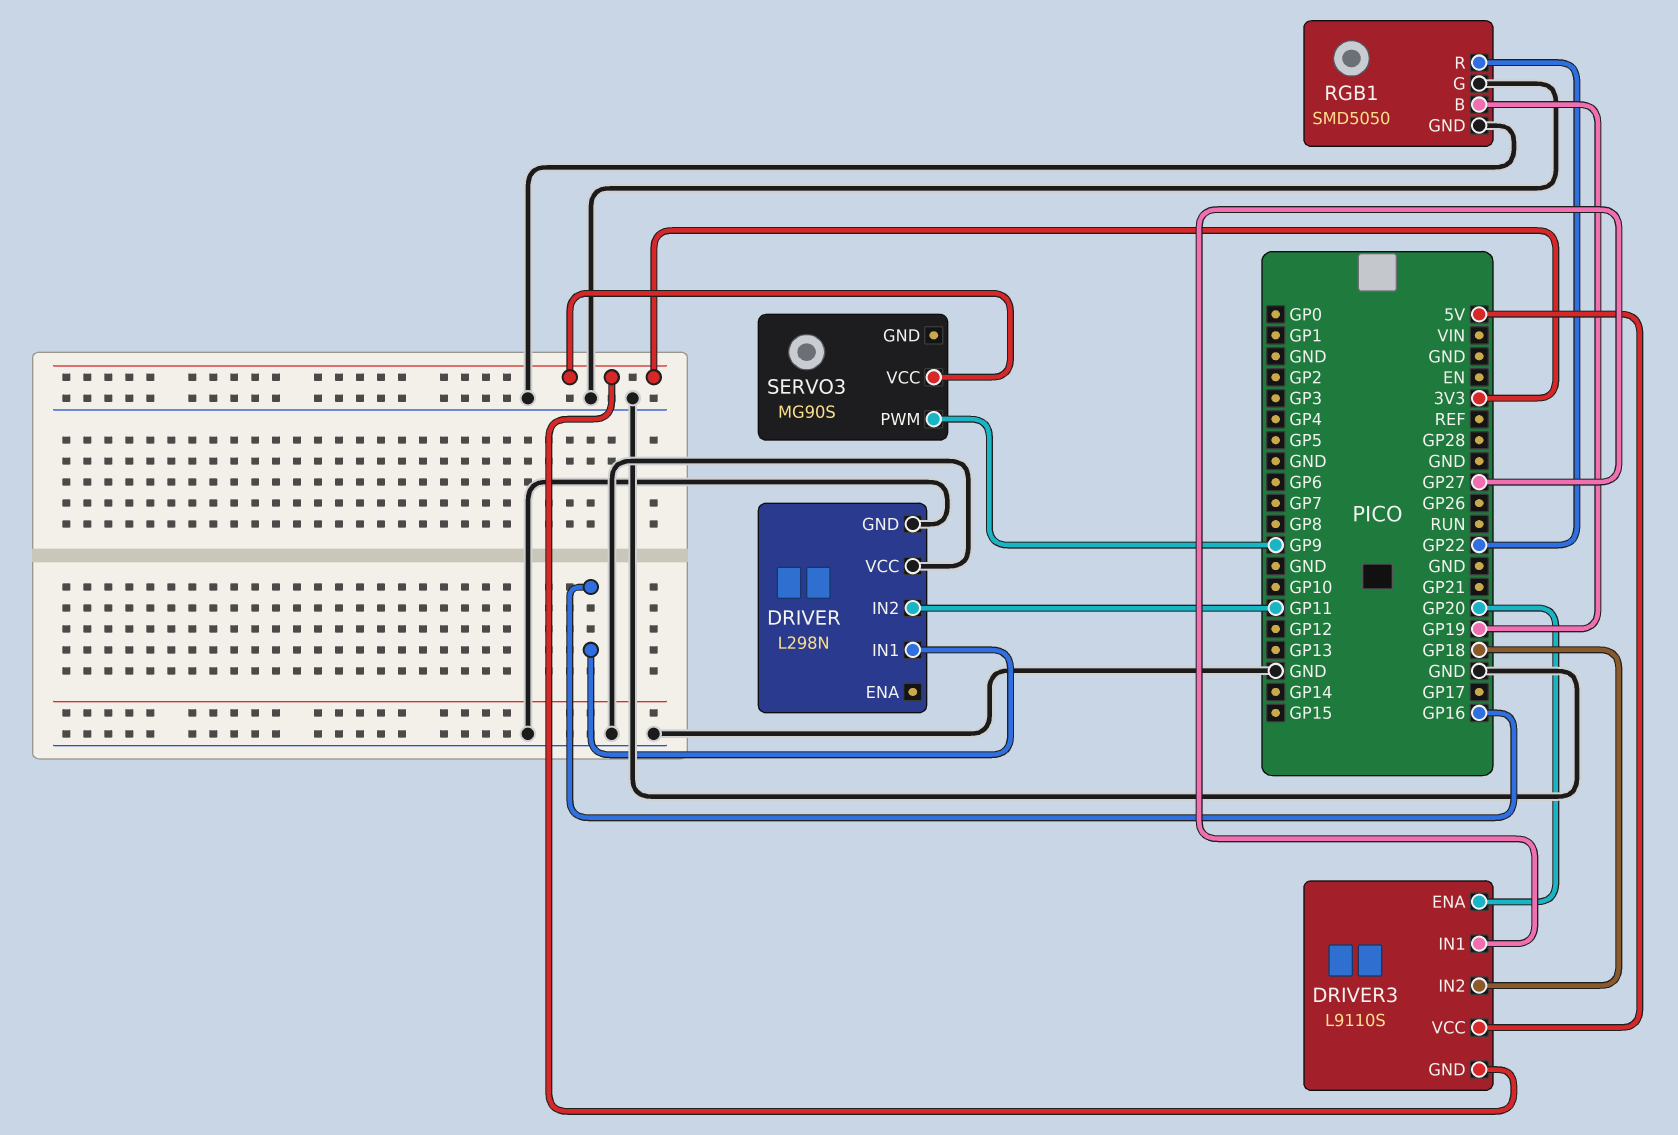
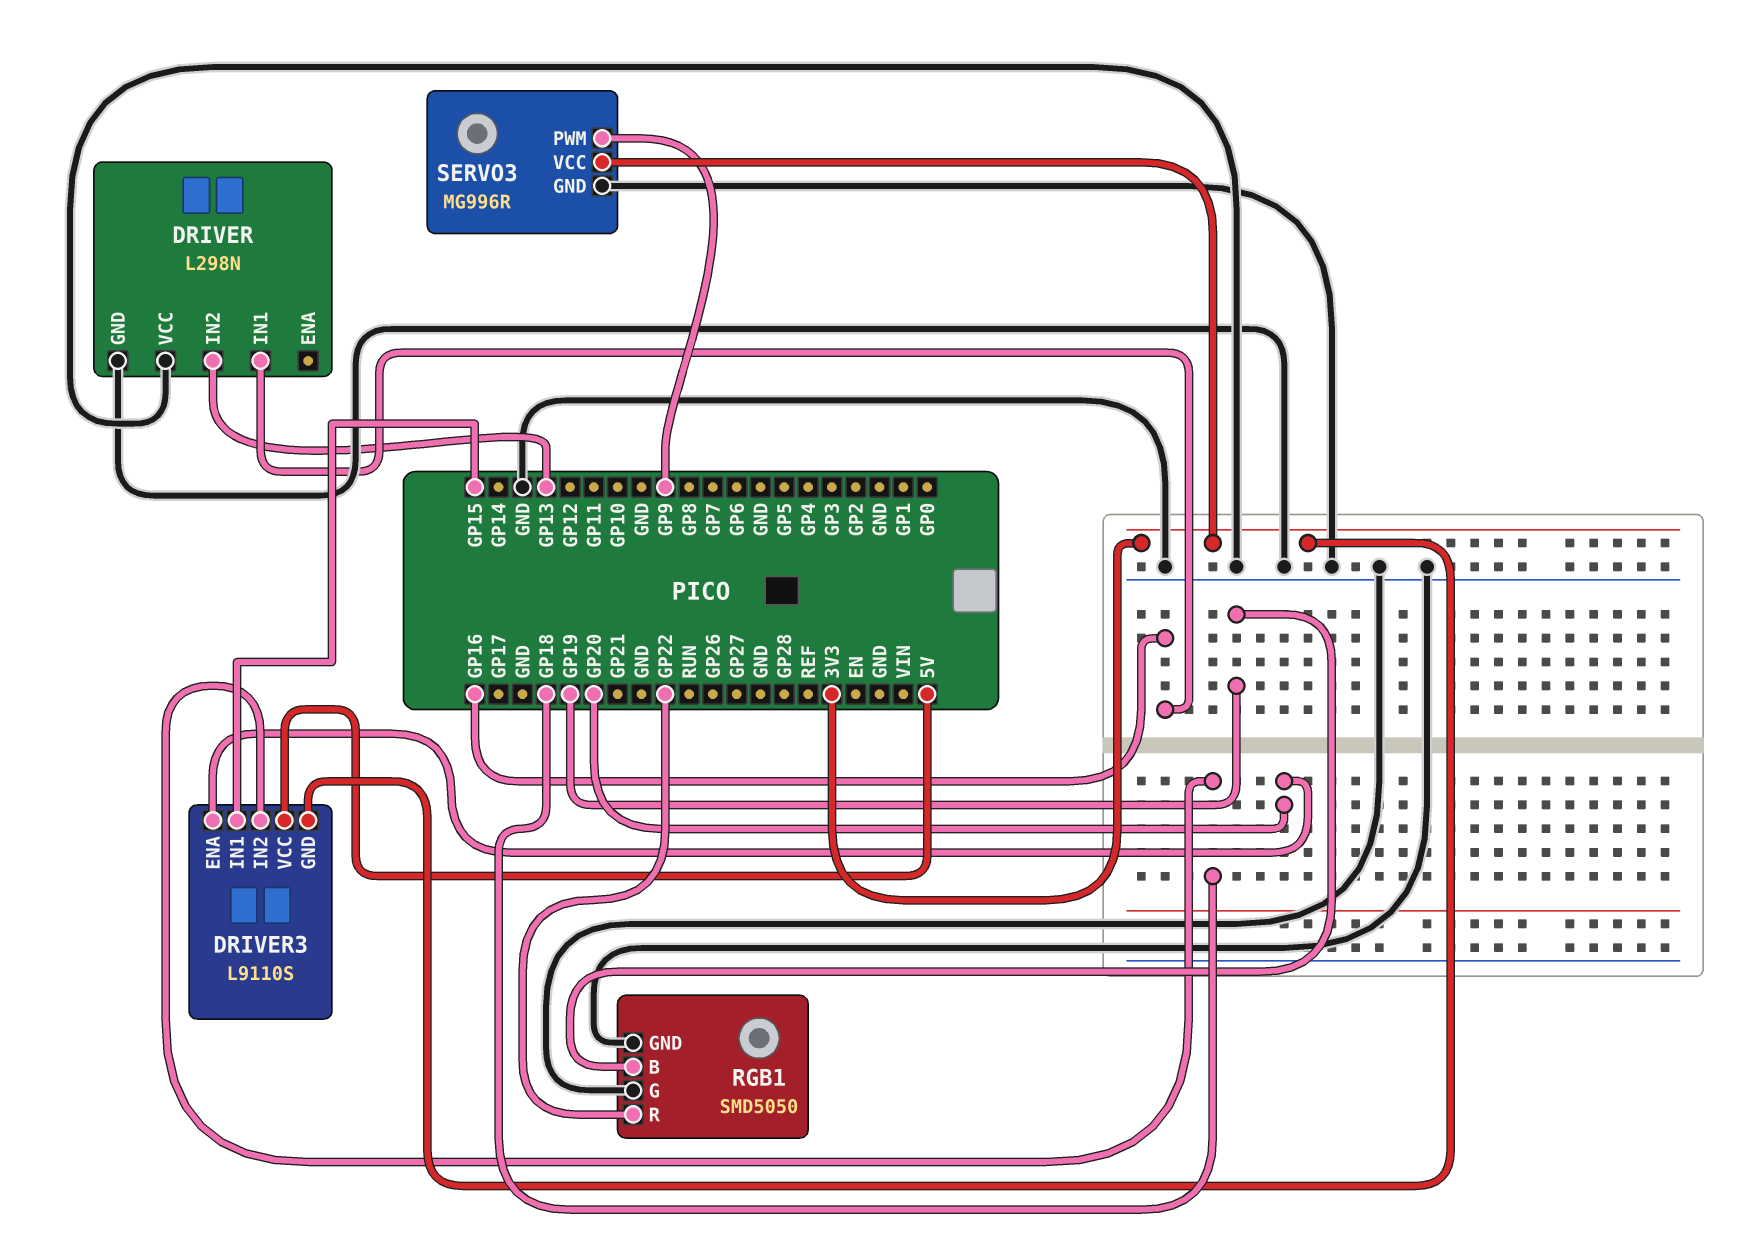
DRIVER pin IN2: GP11 -> GP13
DRIVER3 pin IN1: GP27 -> GP15
SERVO3: MG90S -> MG996R
SERVO3 pin GND: none -> GND

